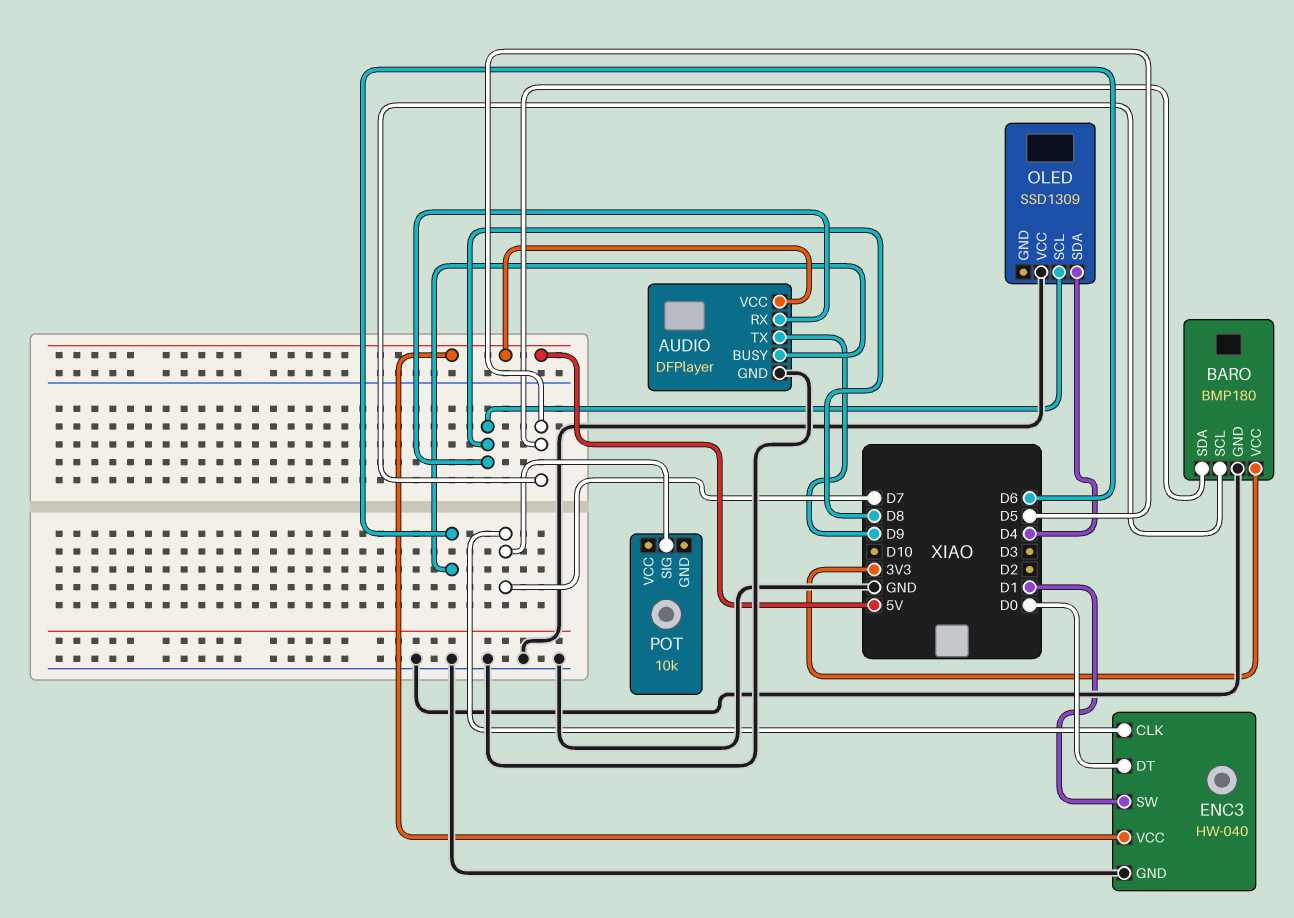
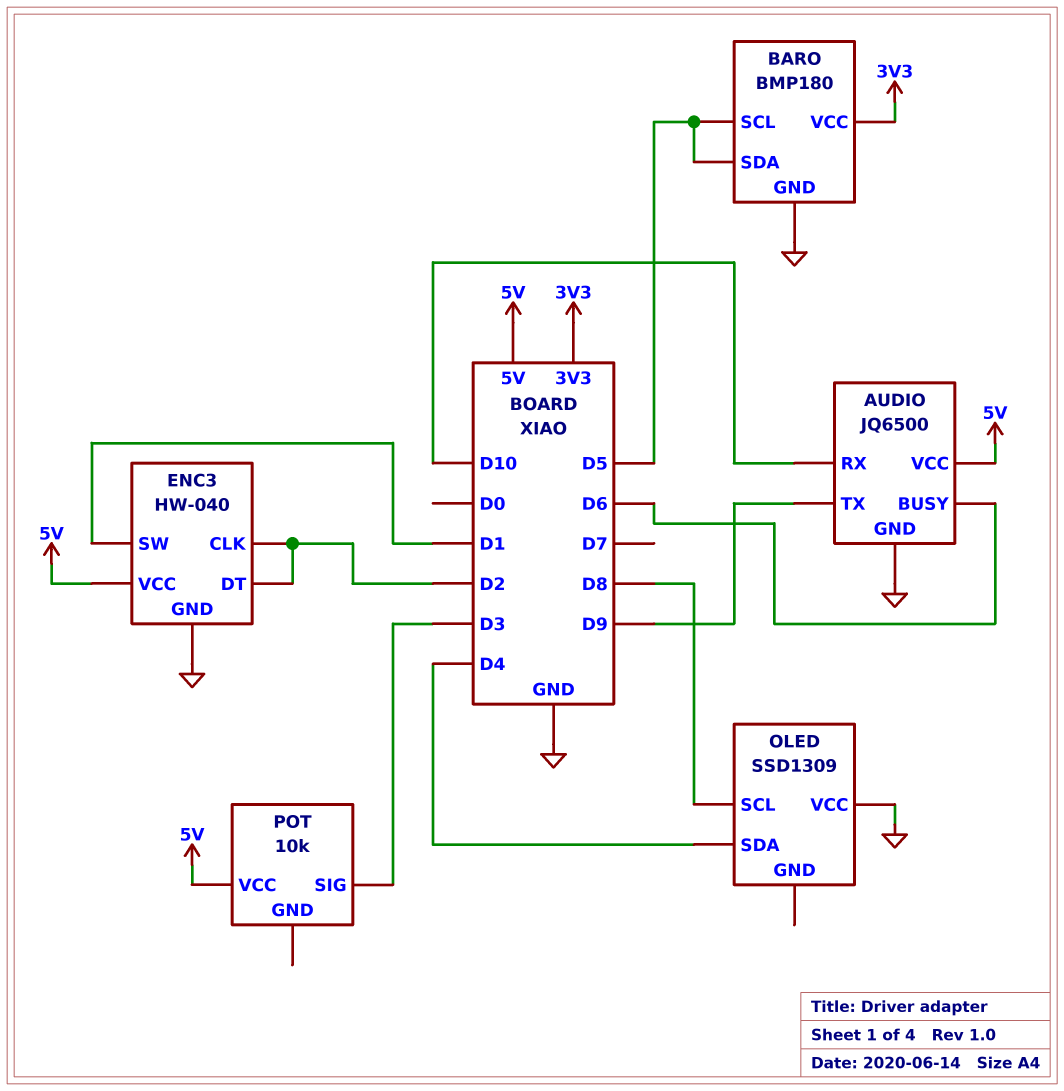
AUDIO: DFPlayer -> JQ6500
AUDIO pin RX: D8 -> D10
ENC3 pin CLK: D7 -> D2
ENC3 pin DT: D0 -> D2
POT pin SIG: D7 -> D3
POT pin VCC: none -> 5V

